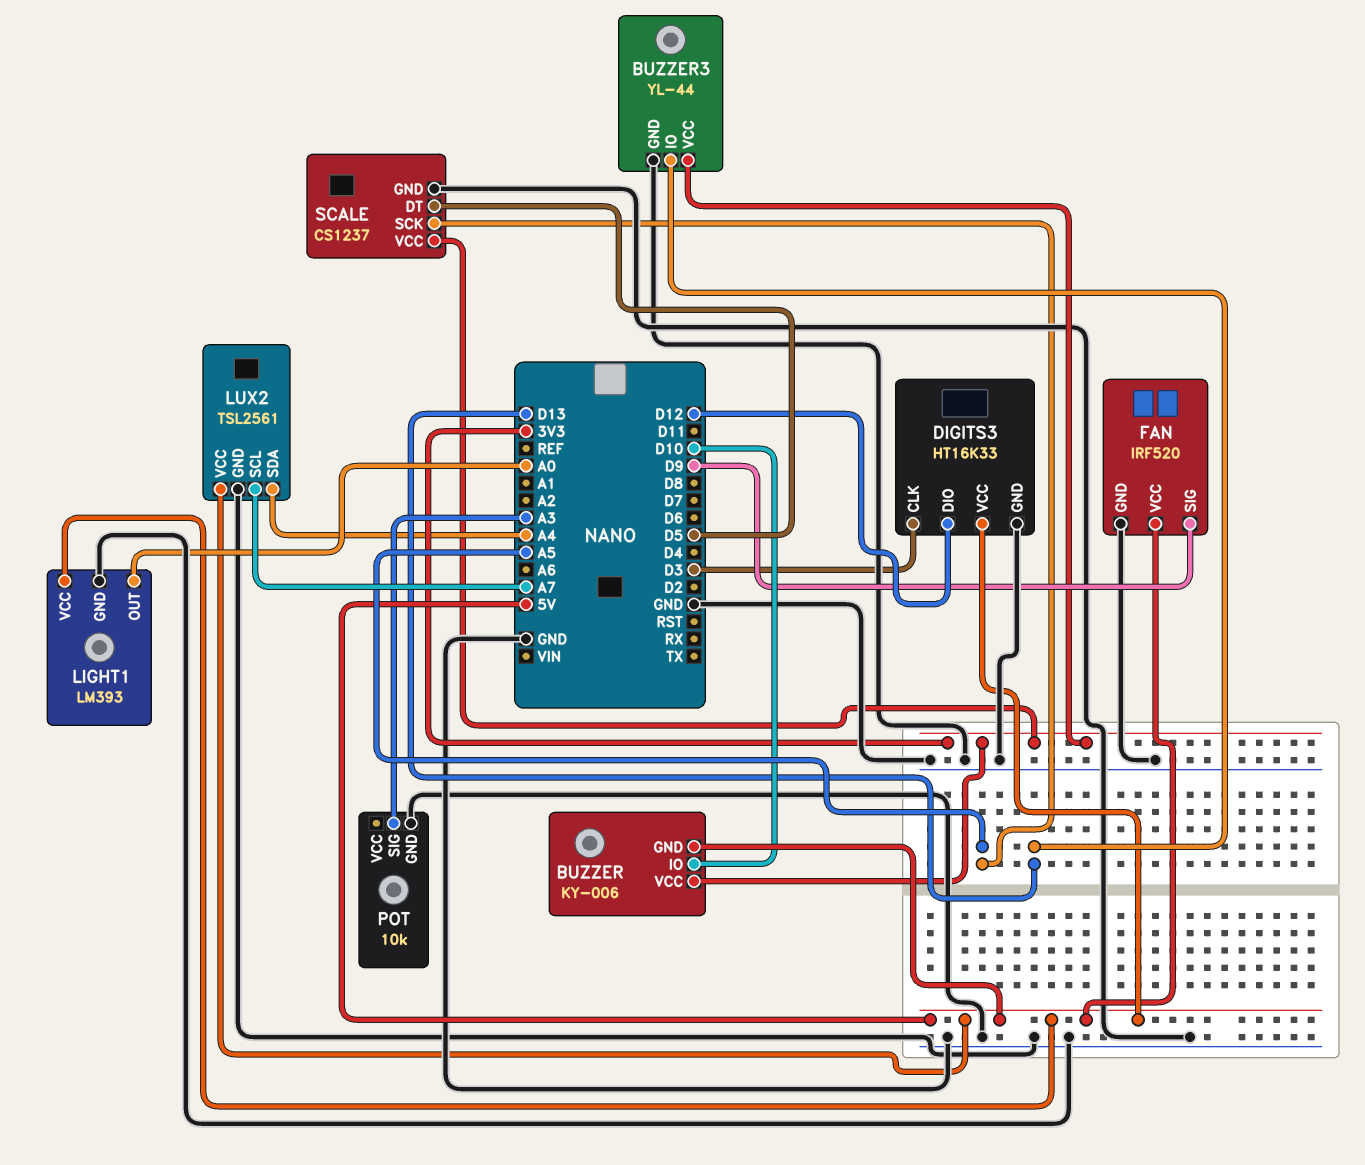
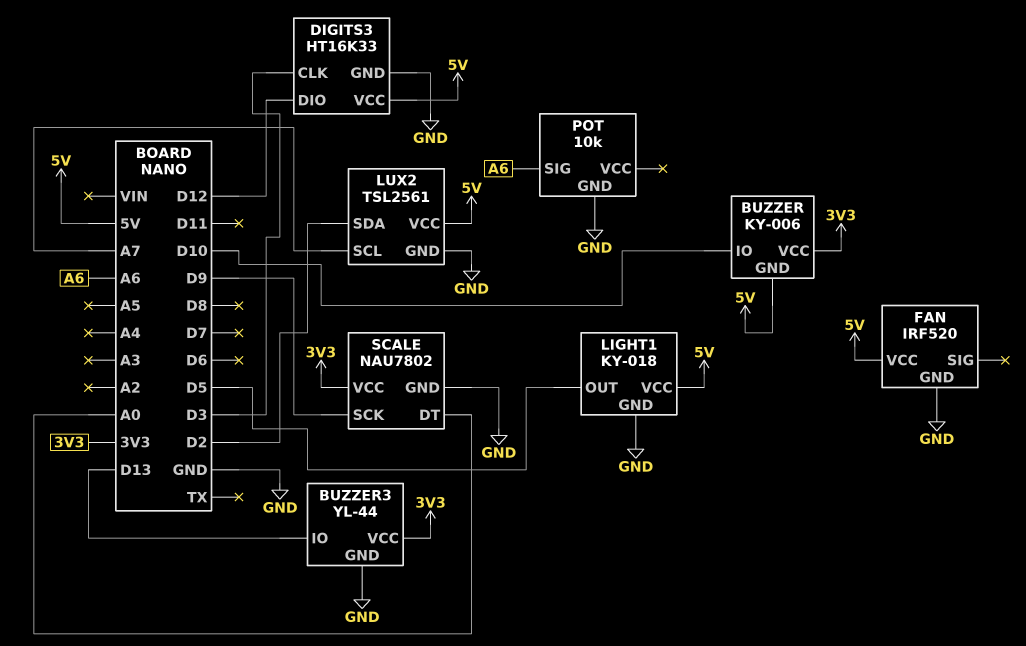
FAN pin SIG: D9 -> none
LIGHT1: LM393 -> KY-018
LIGHT1 pin OUT: A0 -> D5
LUX2 pin SDA: A4 -> D2
POT pin SIG: A3 -> A6
SCALE: CS1237 -> NAU7802
SCALE pin DT: D5 -> A0
SCALE pin SCK: A5 -> D9

